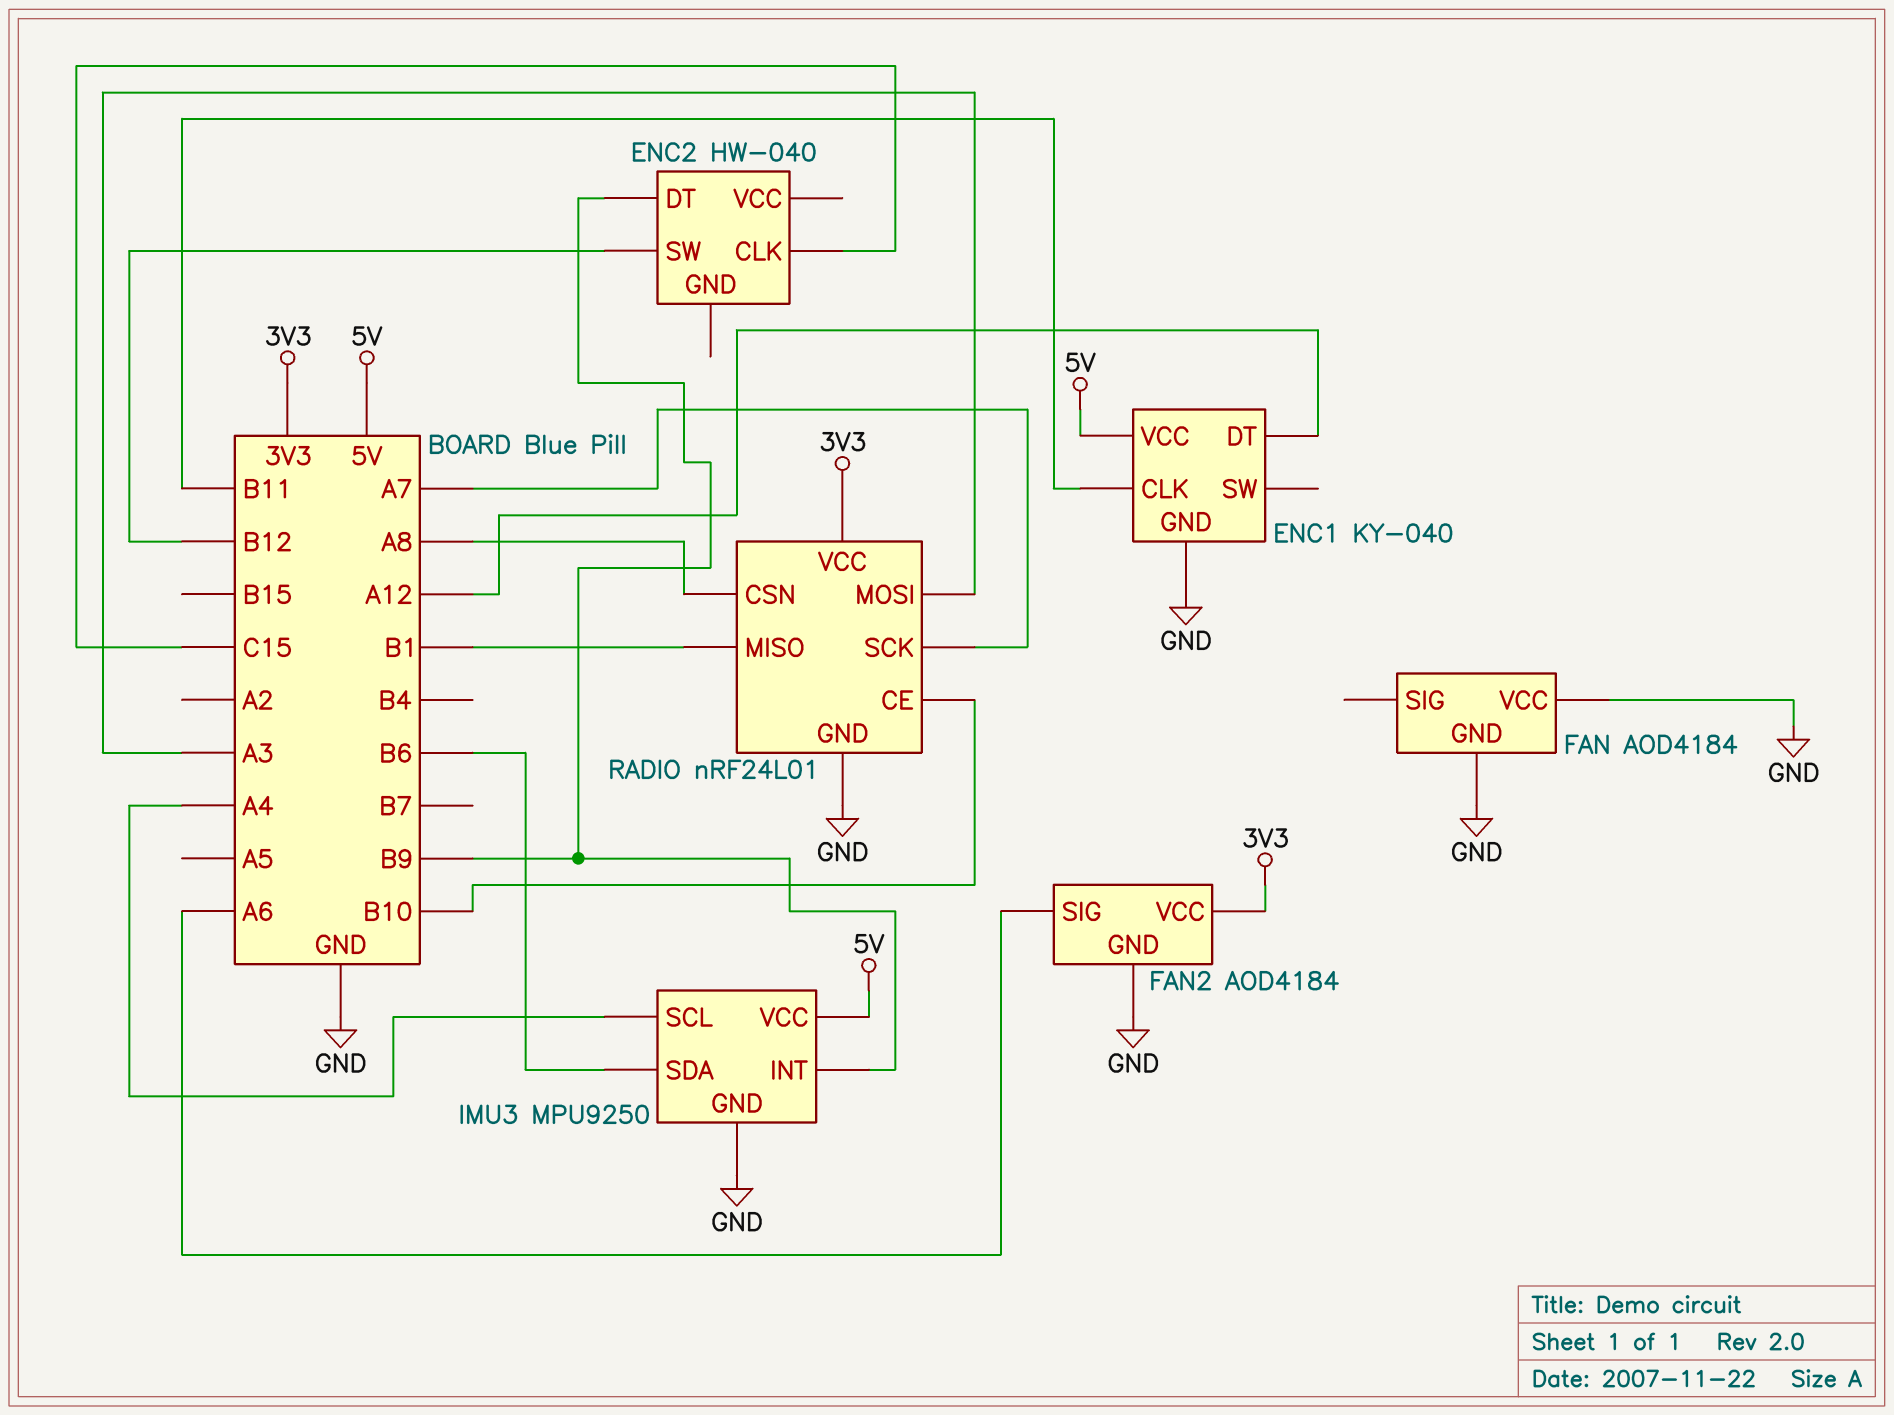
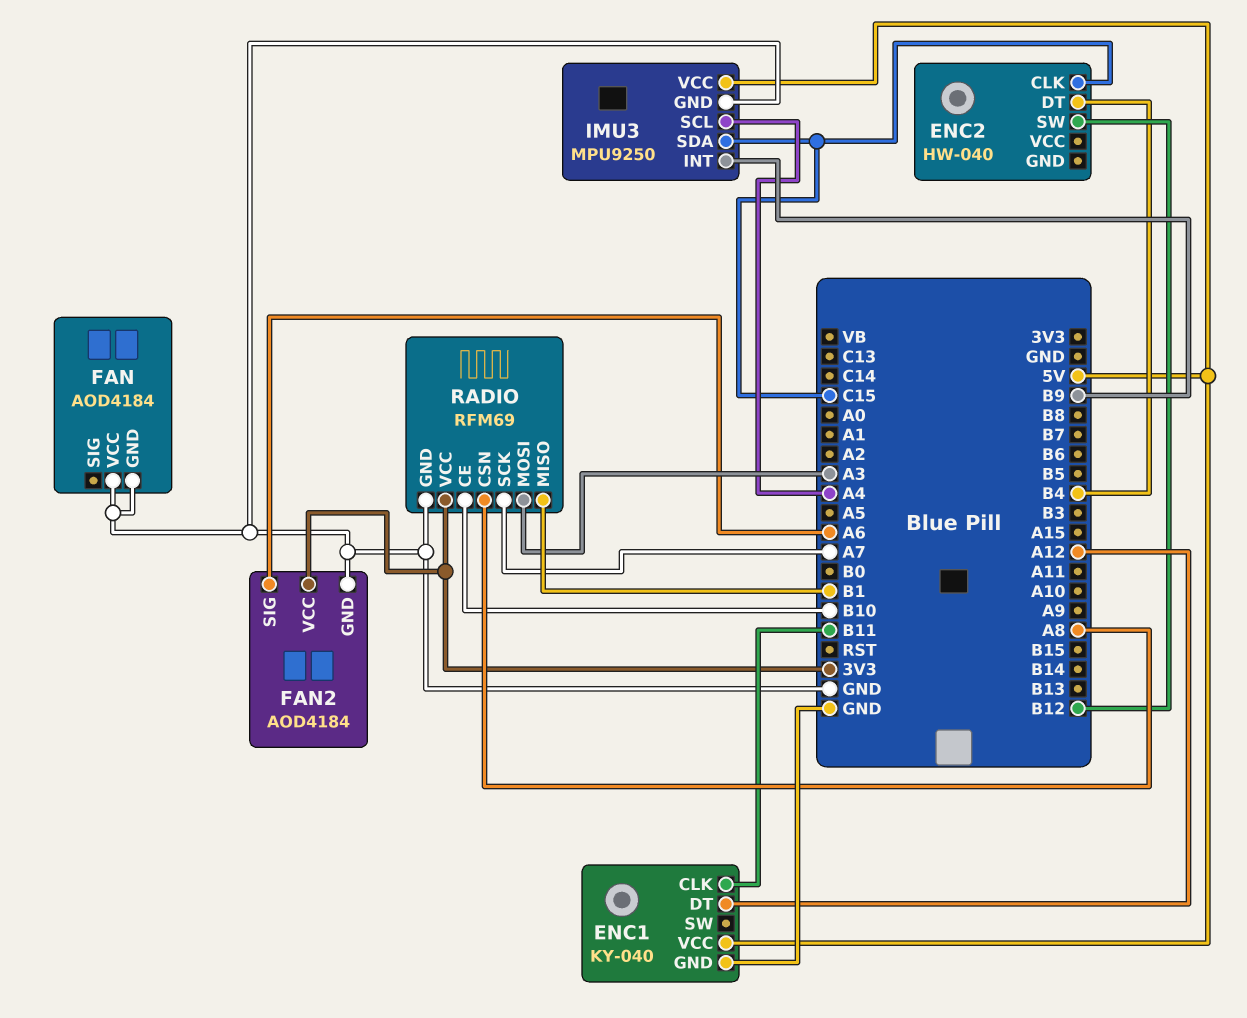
ENC2 pin DT: B9 -> B4
IMU3 pin SDA: B6 -> C15
RADIO: nRF24L01 -> RFM69

